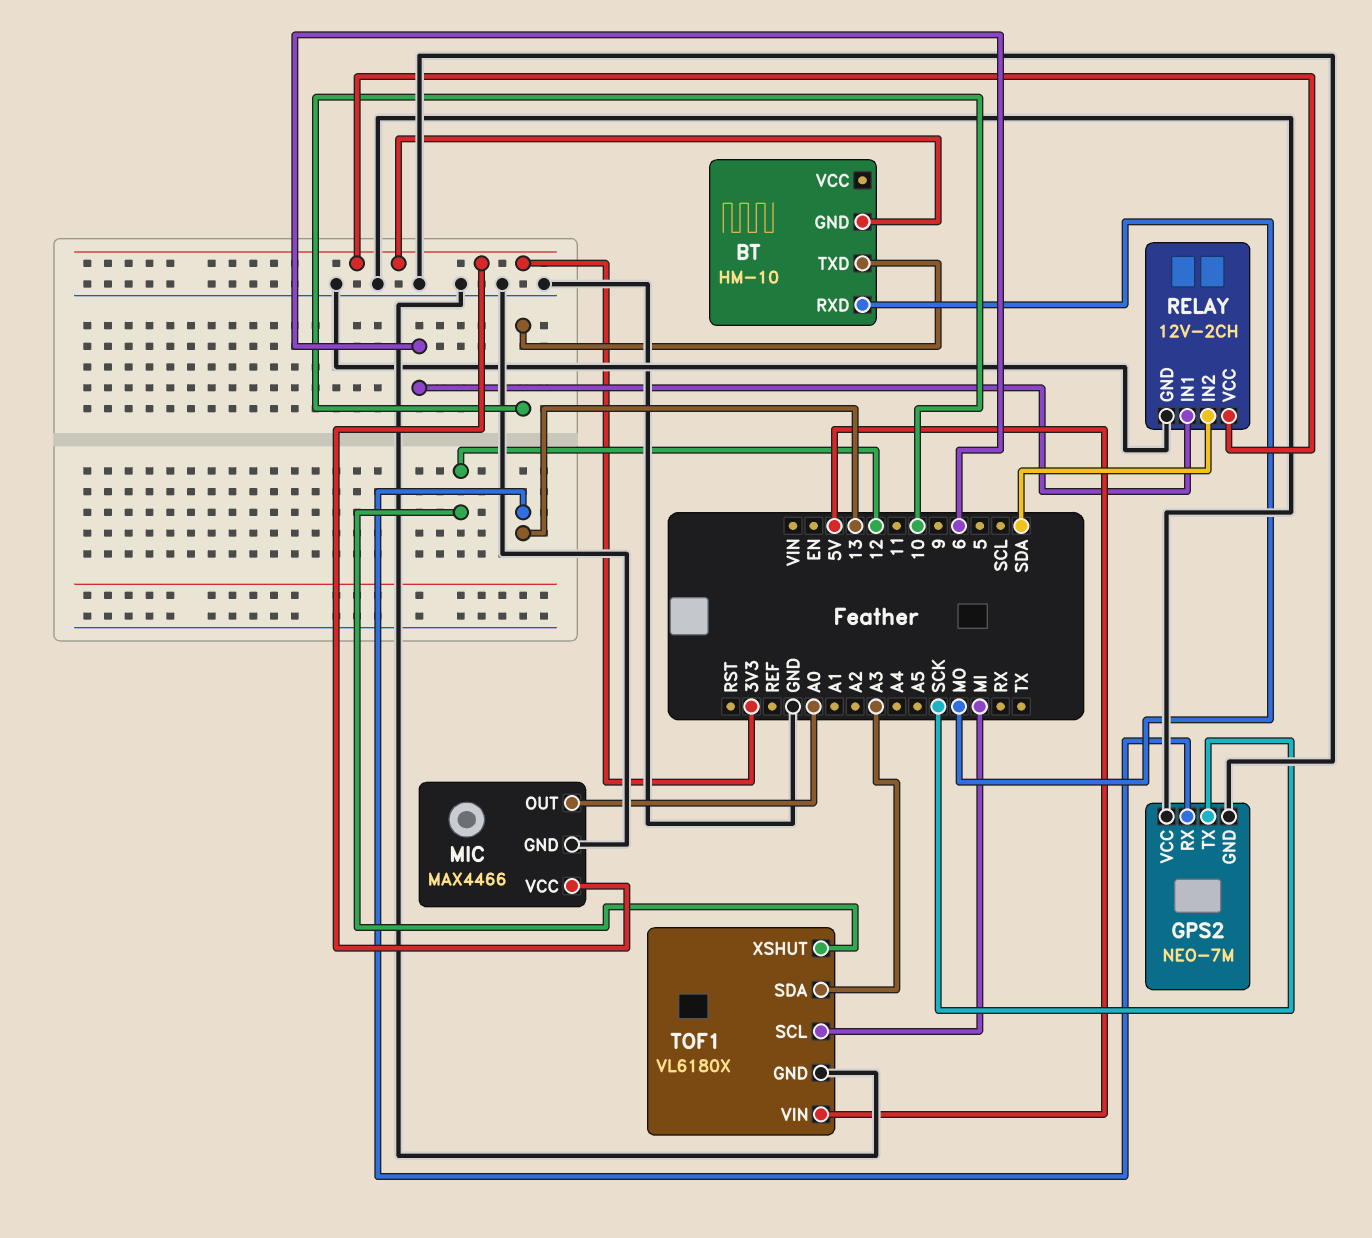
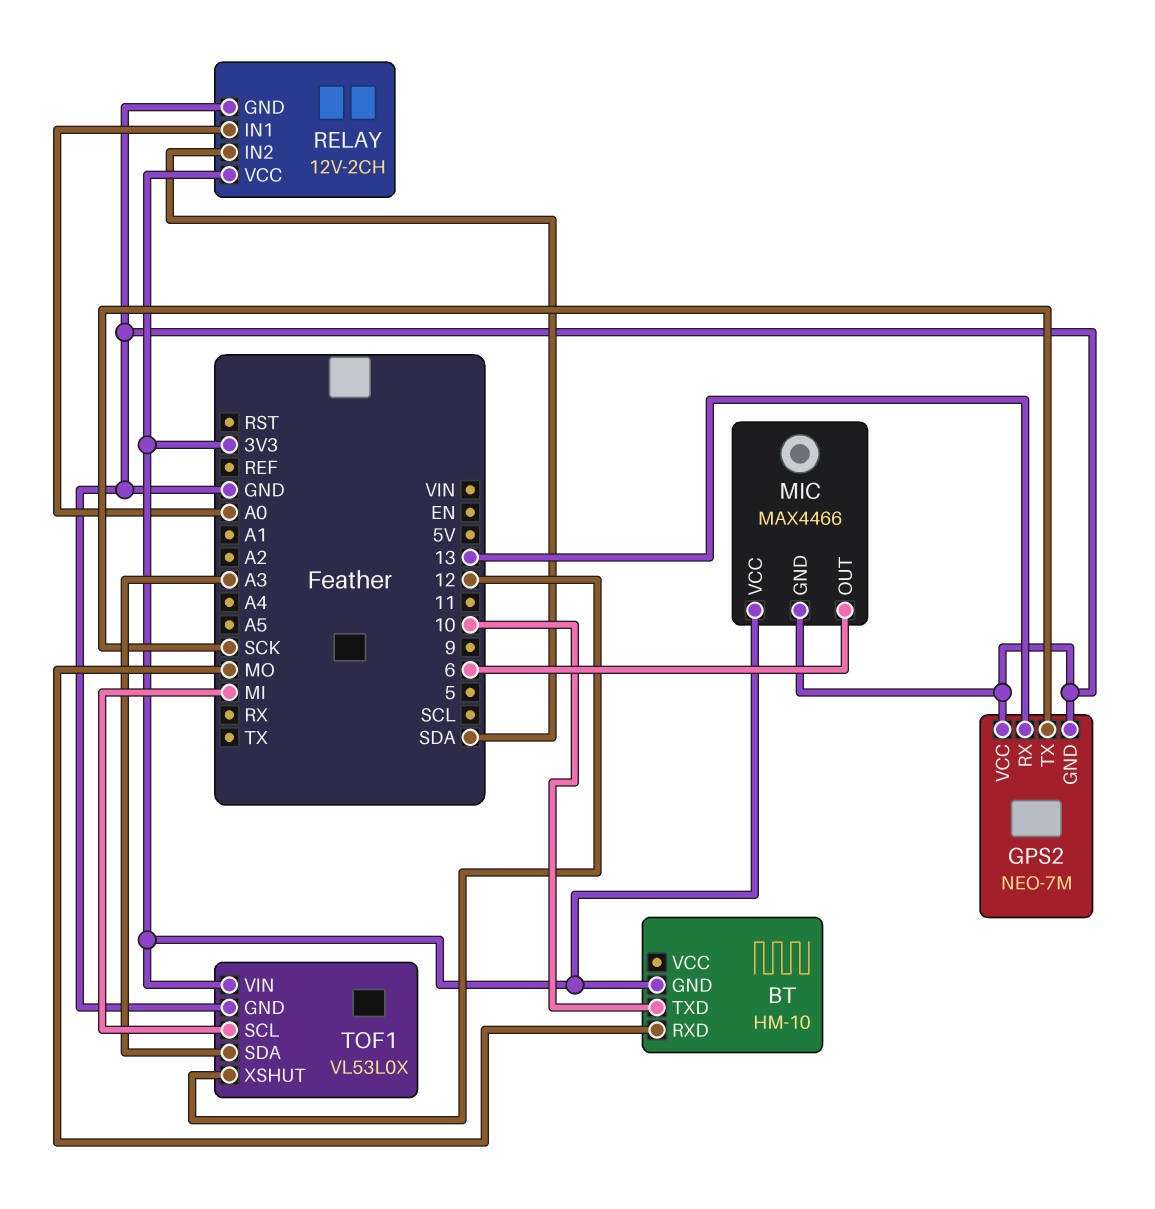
MIC pin OUT: A0 -> 6
RELAY pin IN1: 6 -> A0
TOF1: VL6180X -> VL53L0X
TOF1 pin VIN: 5V -> 3V3

